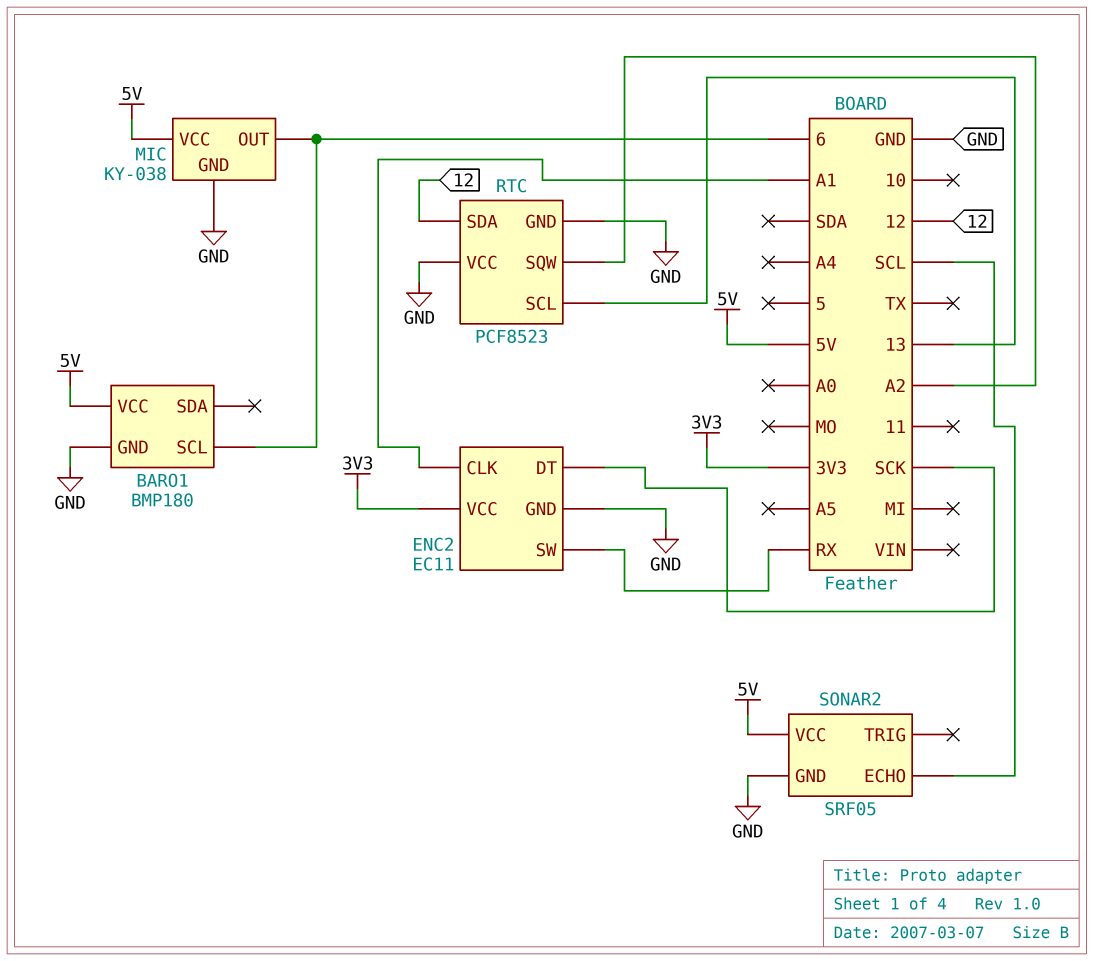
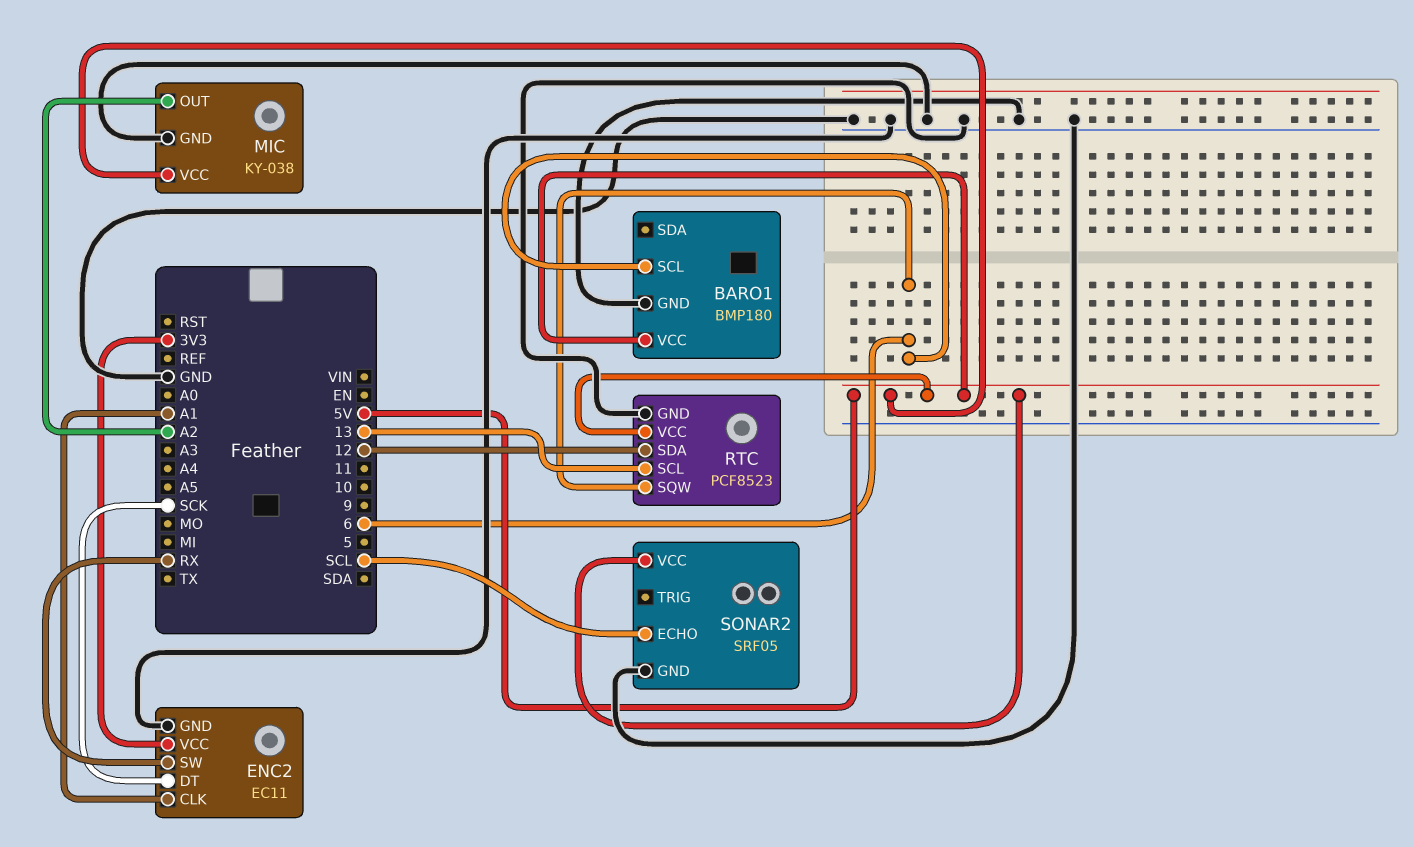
MIC pin OUT: 6 -> A2
RTC pin SQW: A2 -> 6
RTC pin VCC: GND -> 5V

